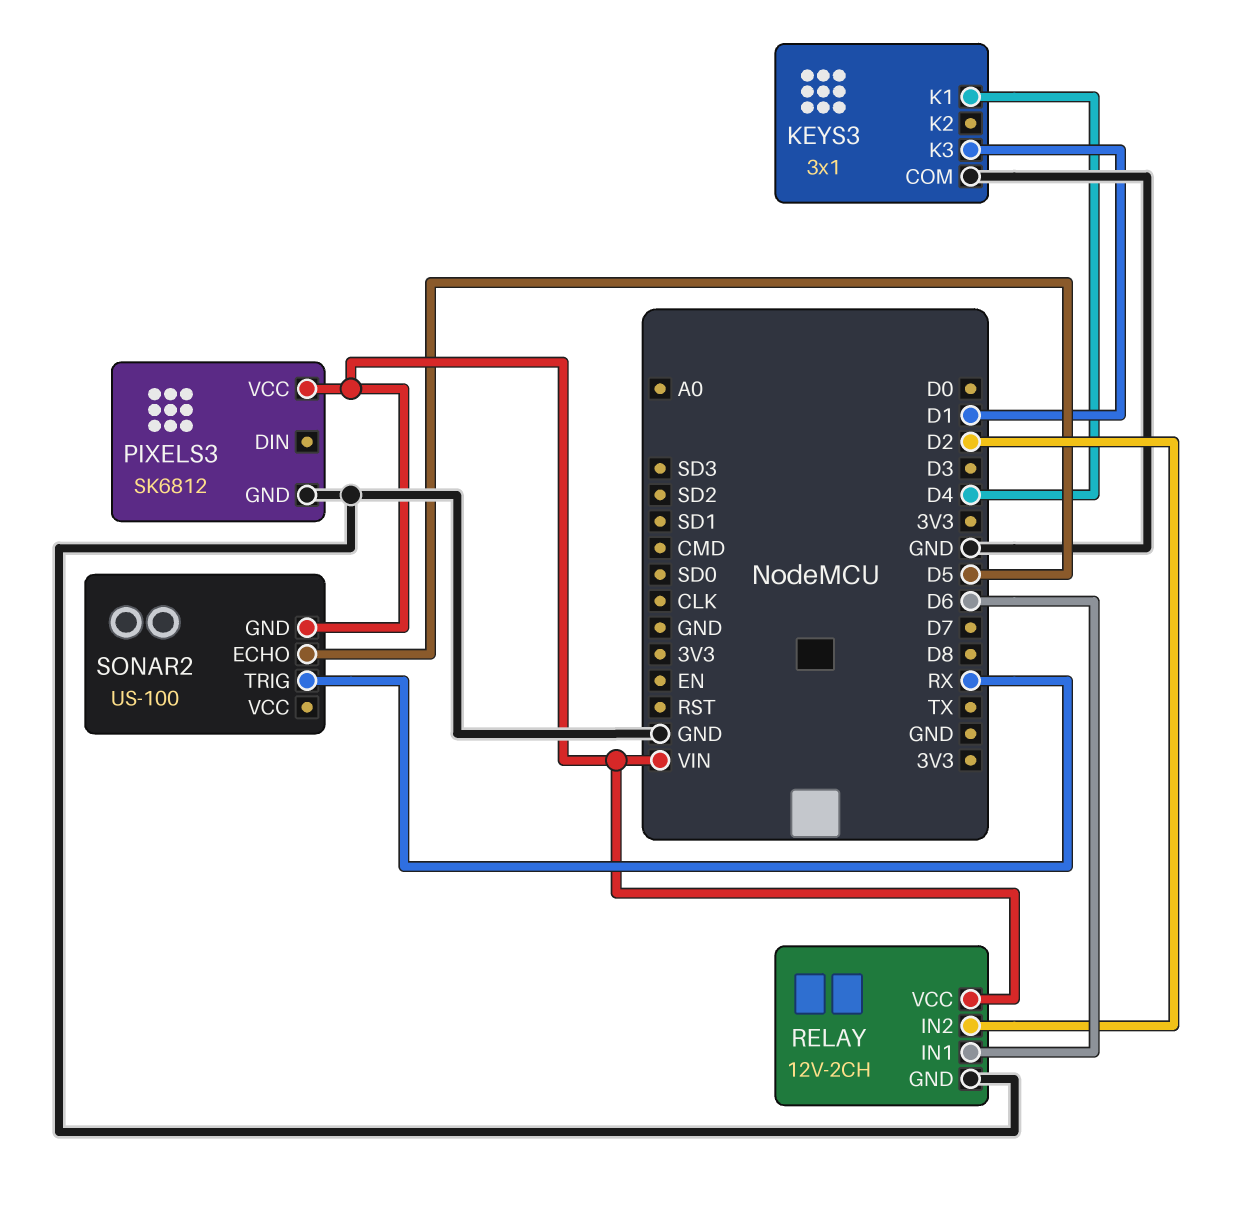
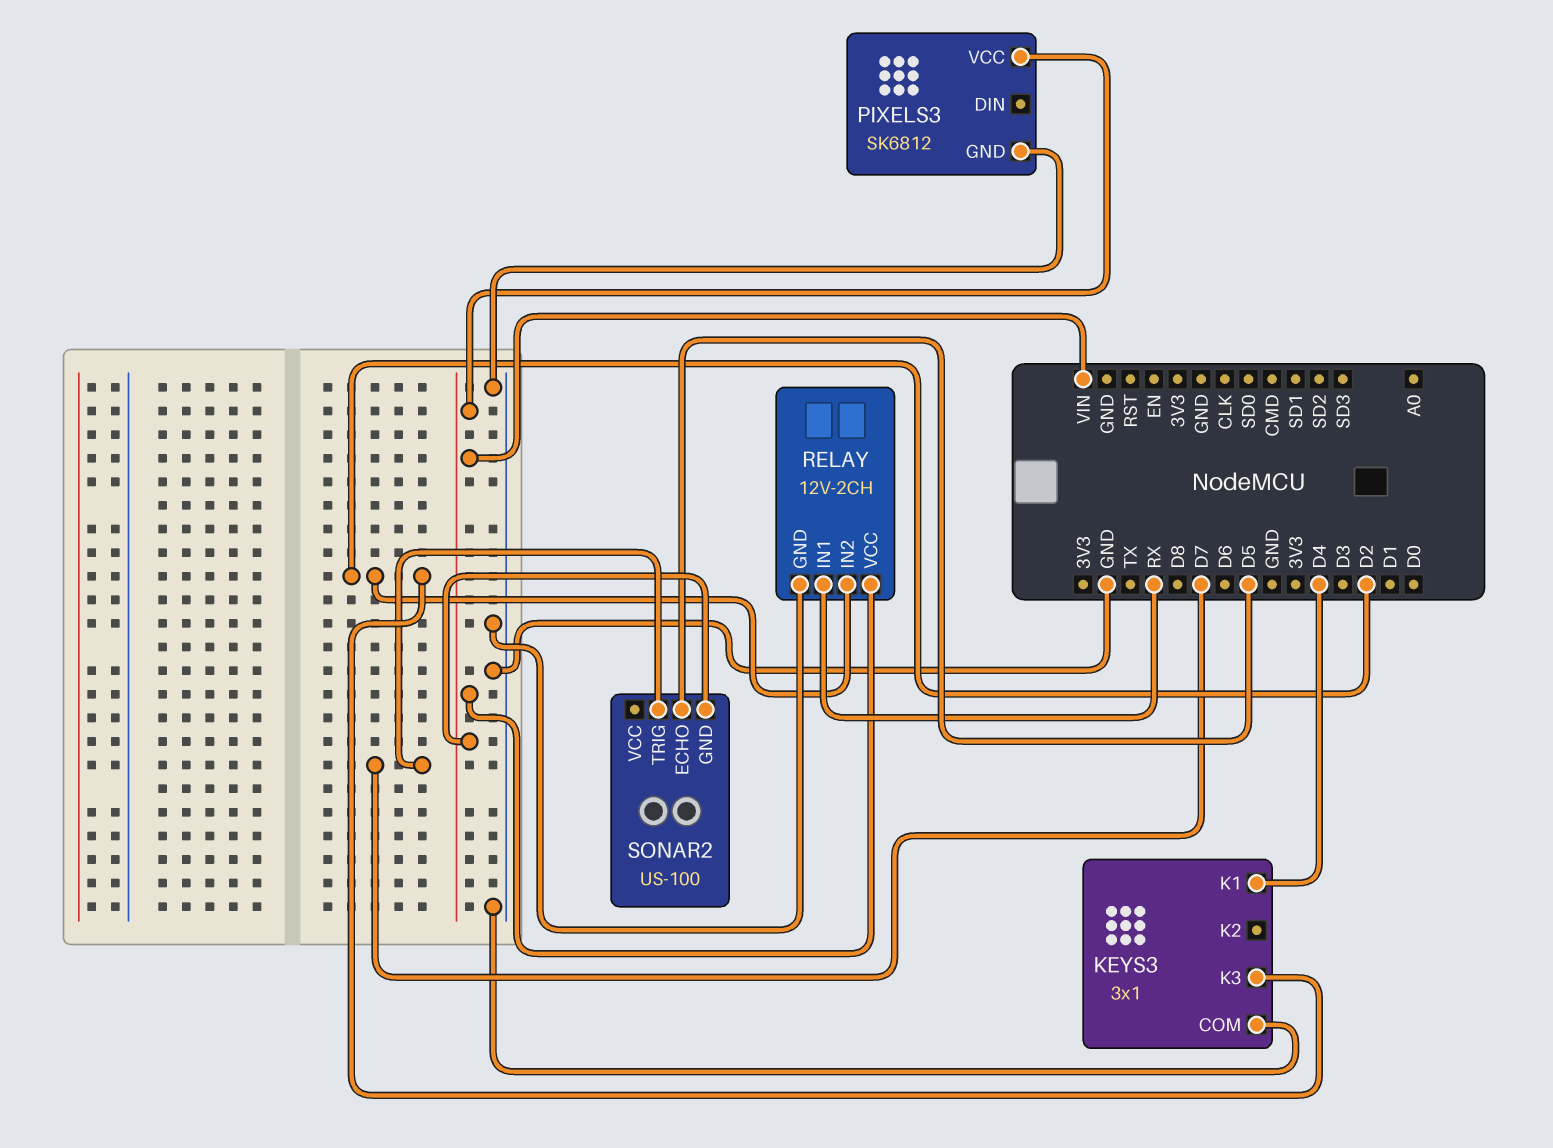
KEYS3 pin K3: D1 -> D2
RELAY pin IN1: D6 -> RX
SONAR2 pin TRIG: RX -> D7

